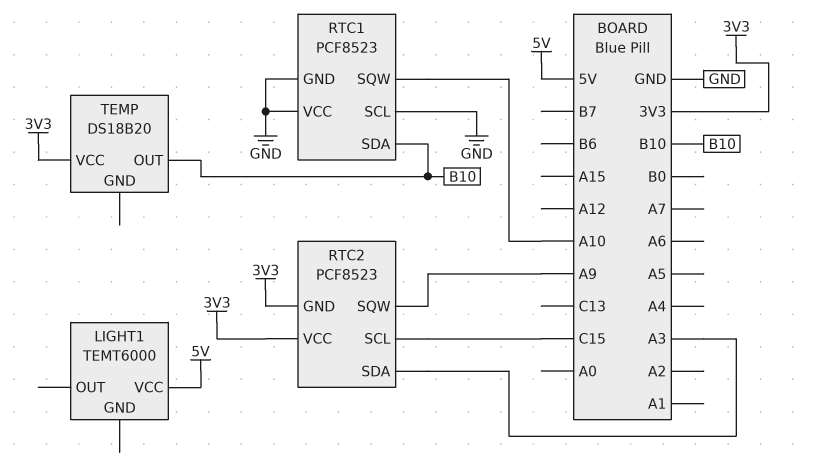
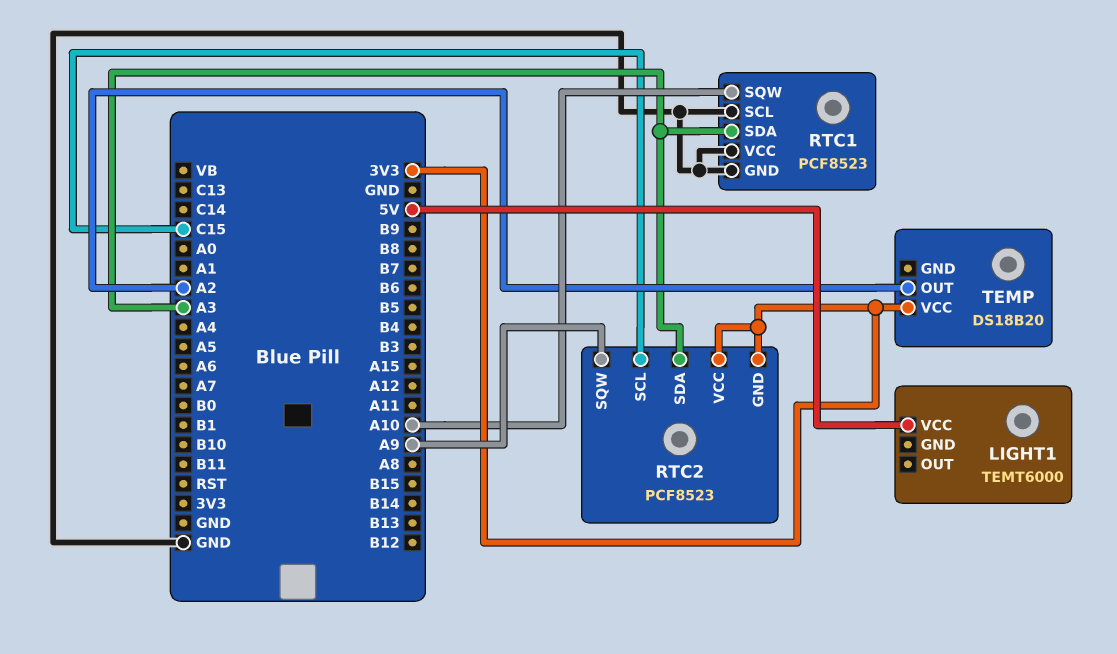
RTC1 pin SDA: B10 -> A3
TEMP pin OUT: B10 -> A2

